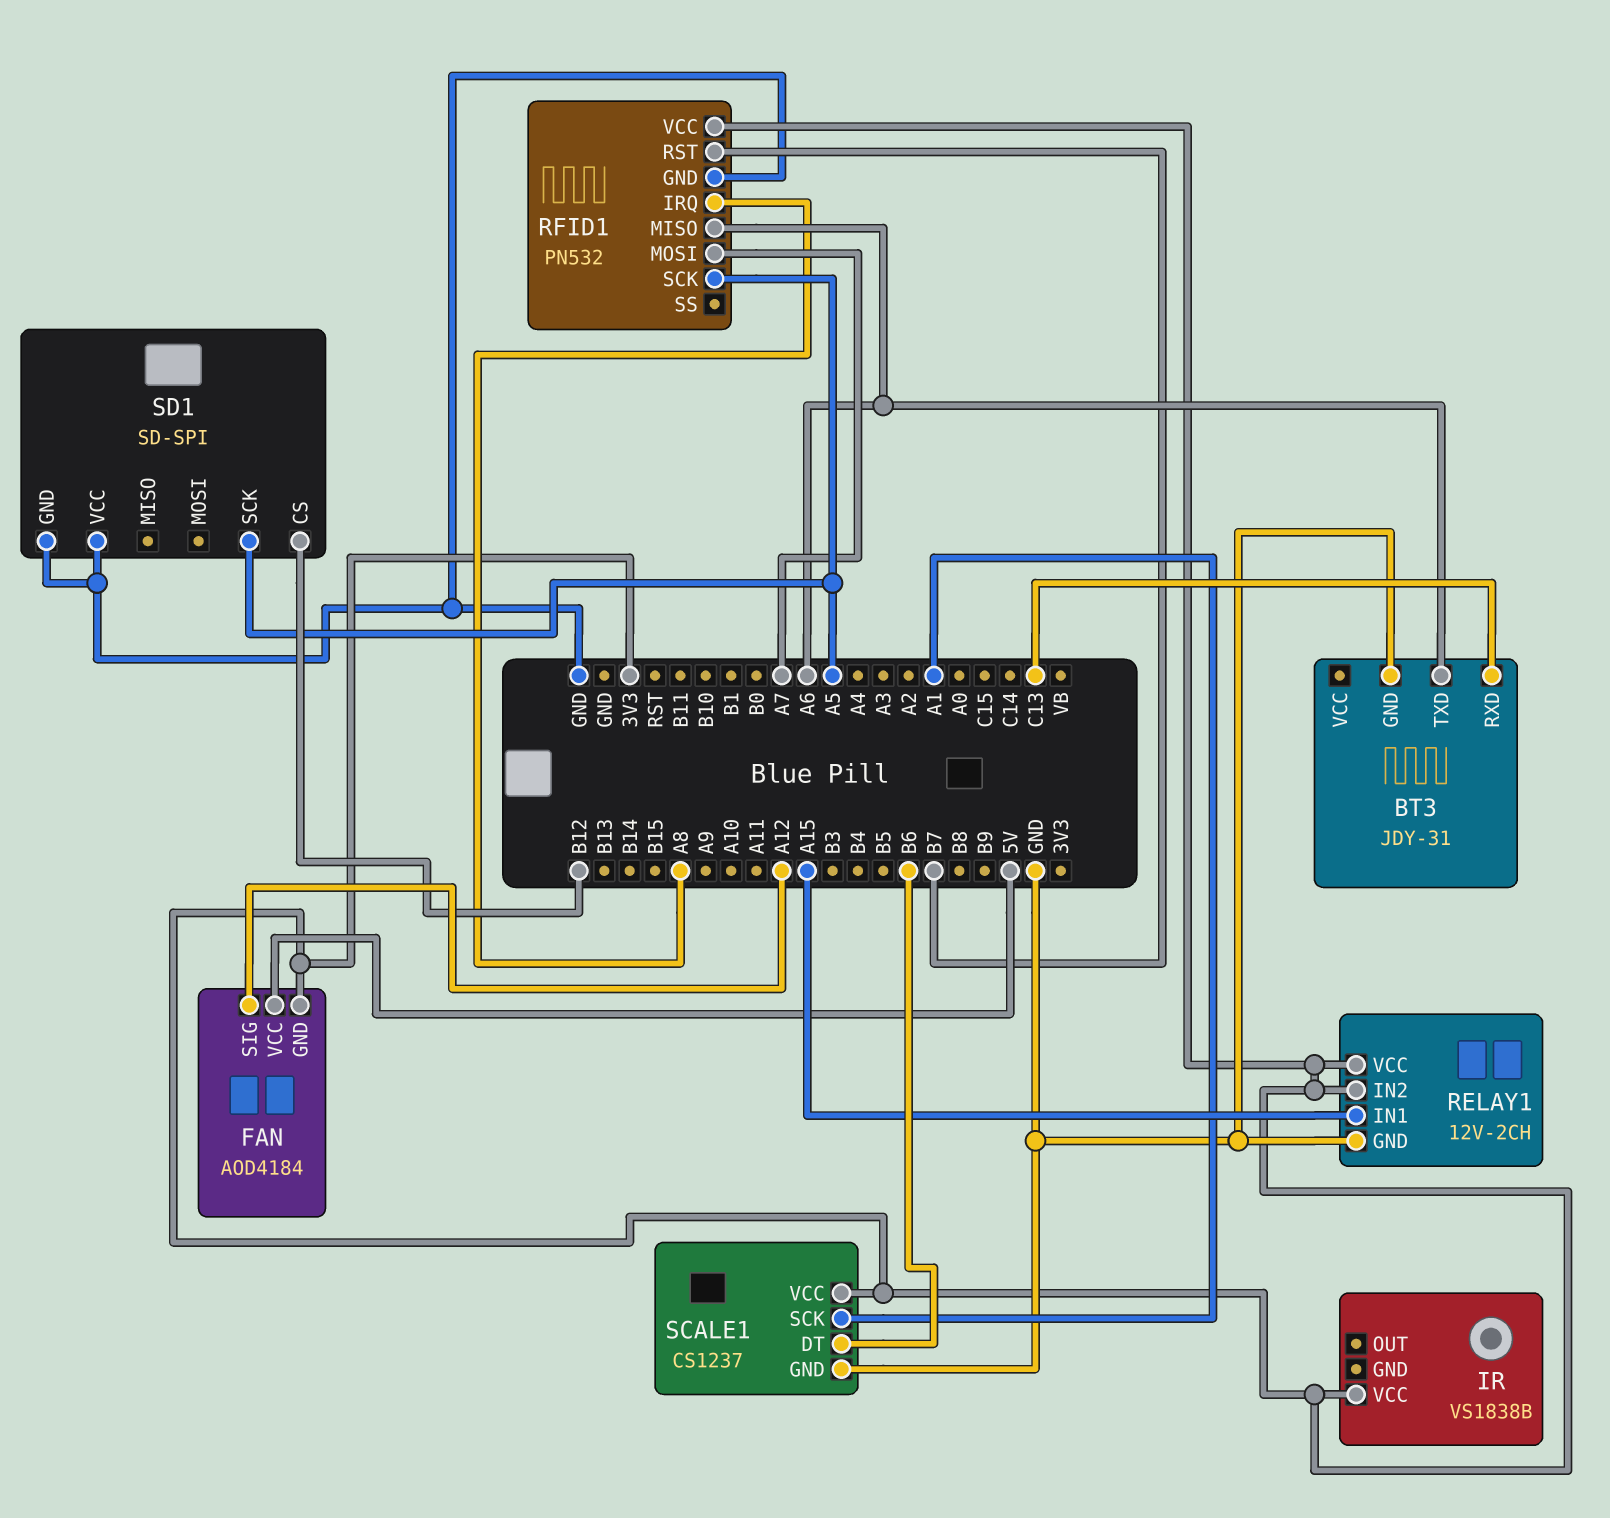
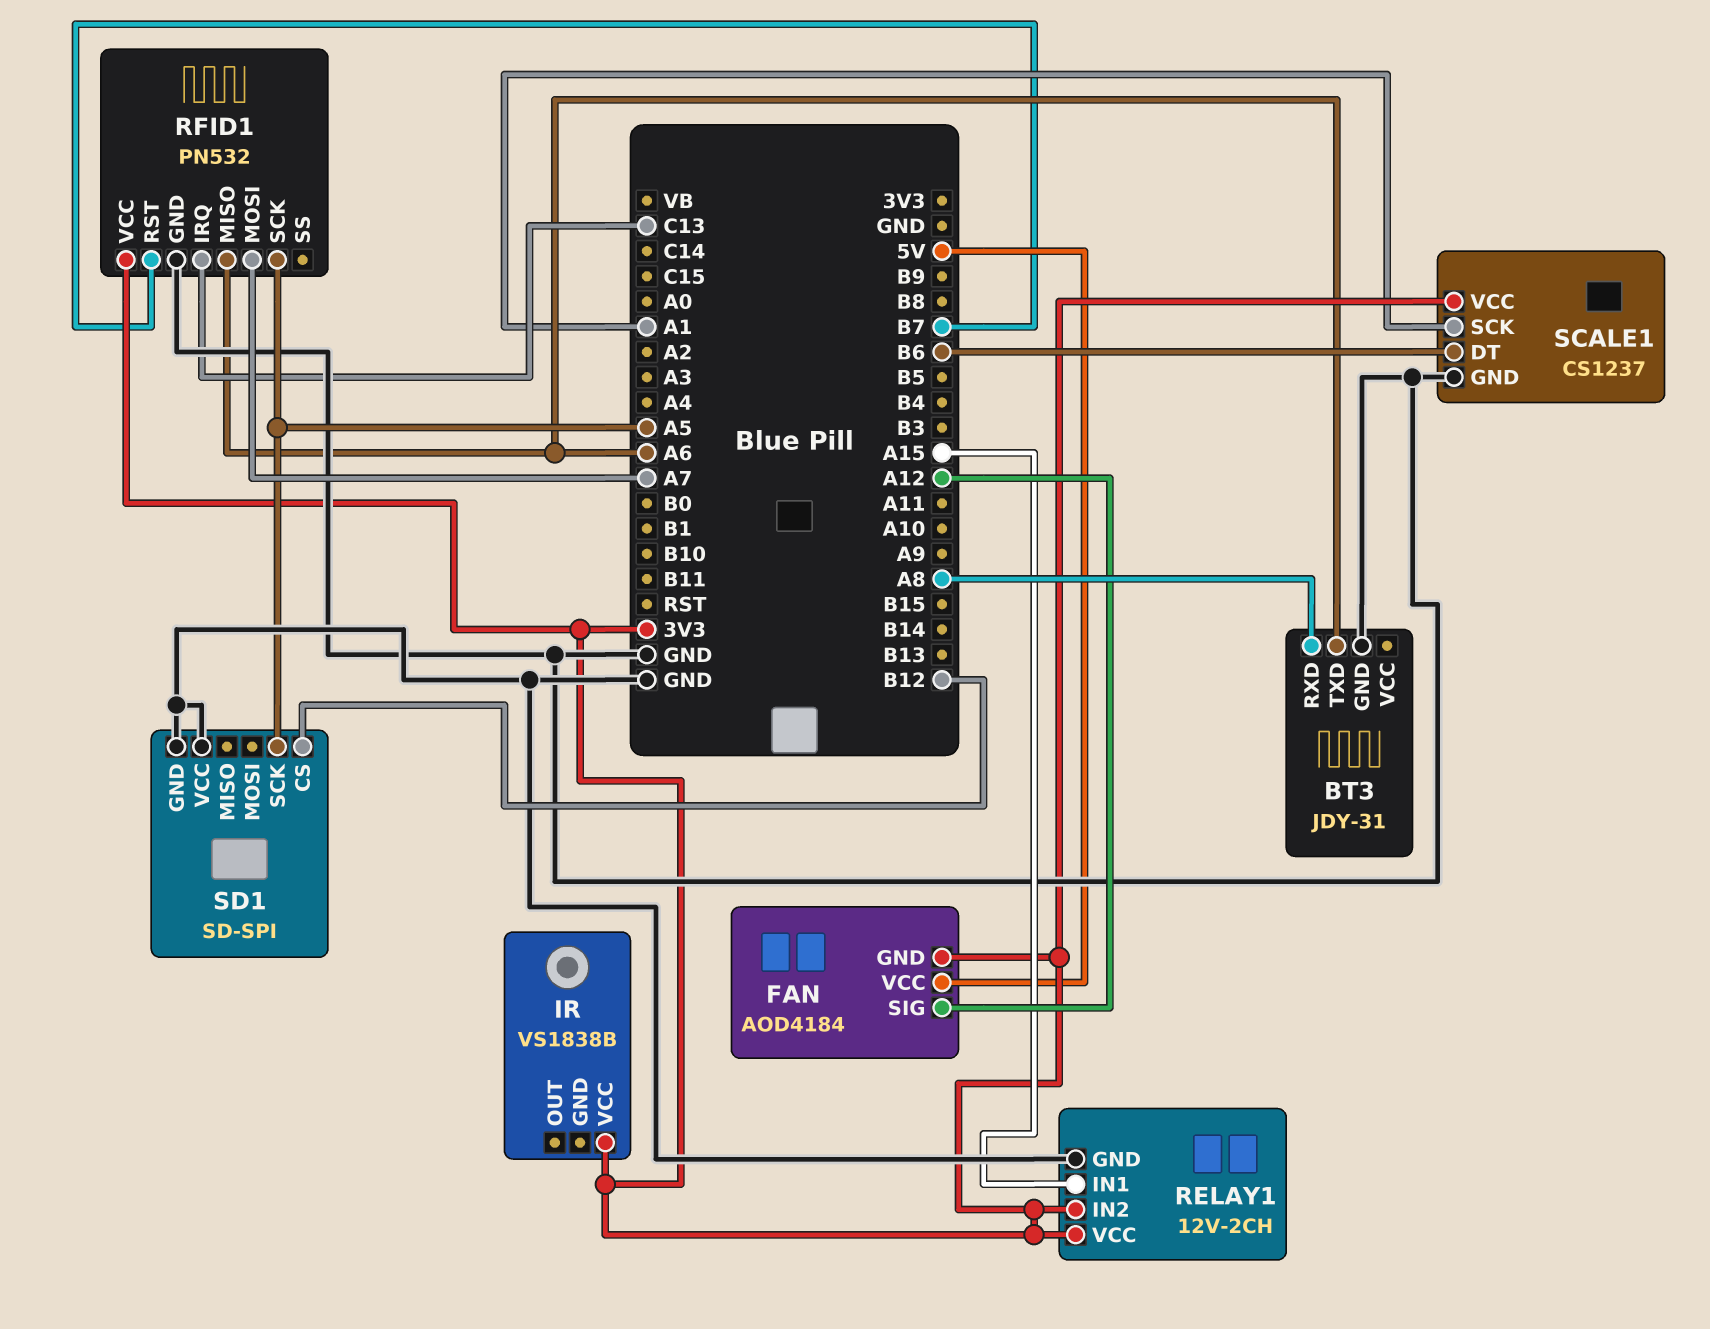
BT3 pin RXD: C13 -> A8
RFID1 pin IRQ: A8 -> C13

